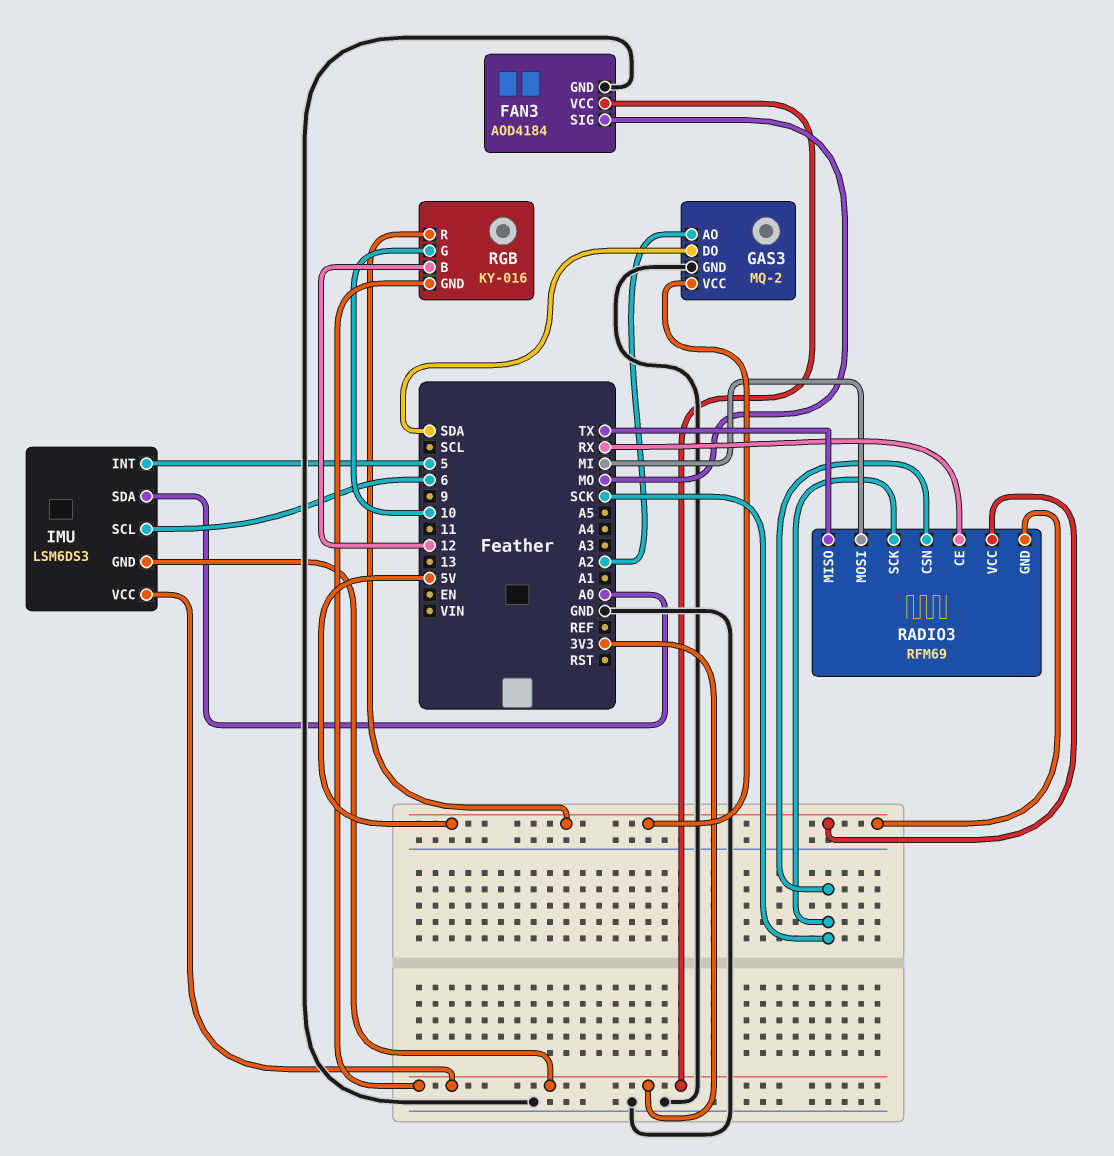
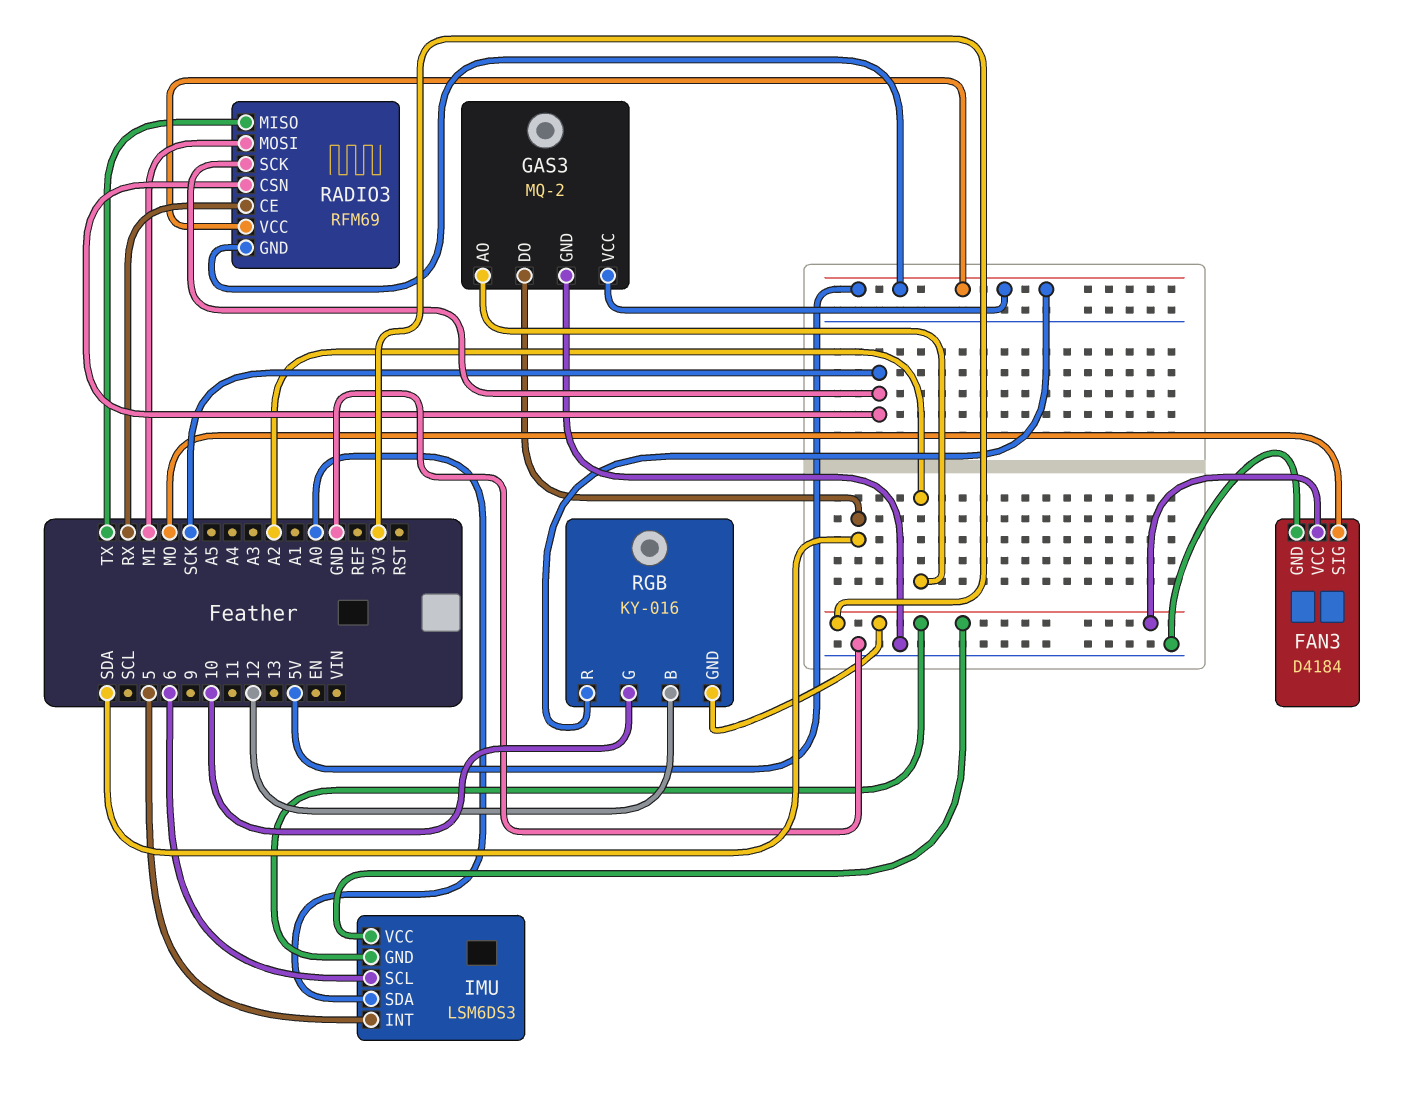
FAN3: AOD4184 -> D4184

